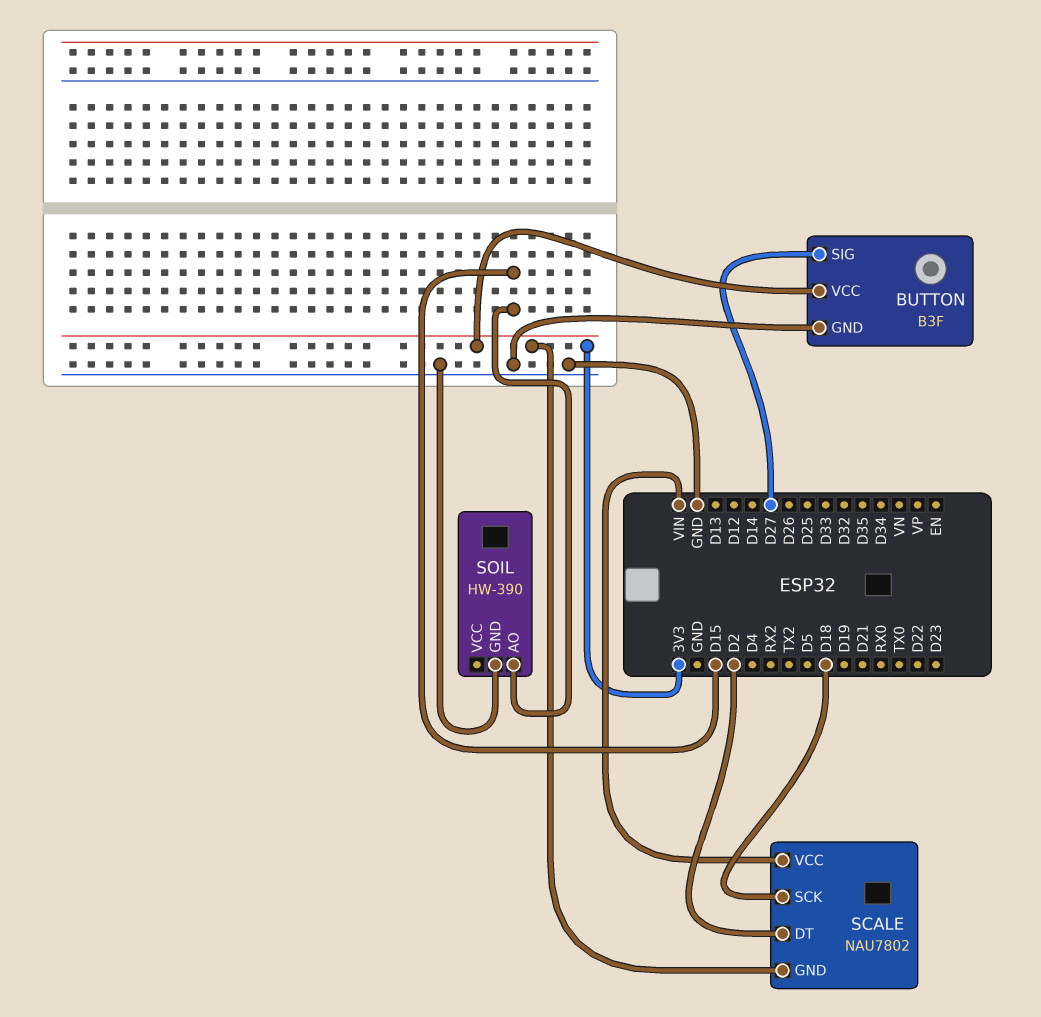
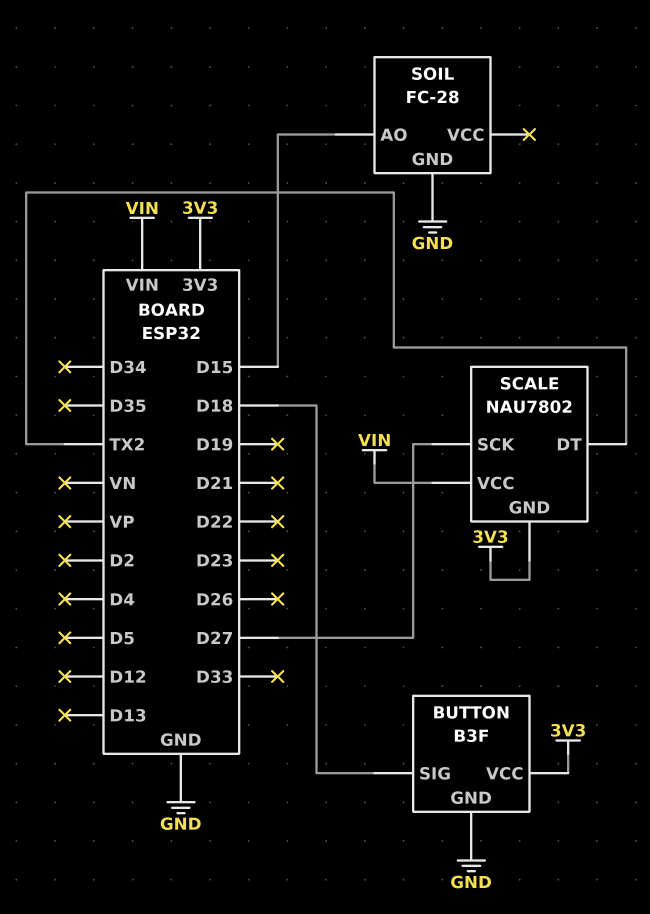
BUTTON pin SIG: D27 -> D18
SCALE pin DT: D2 -> TX2
SCALE pin SCK: D18 -> D27
SOIL: HW-390 -> FC-28

